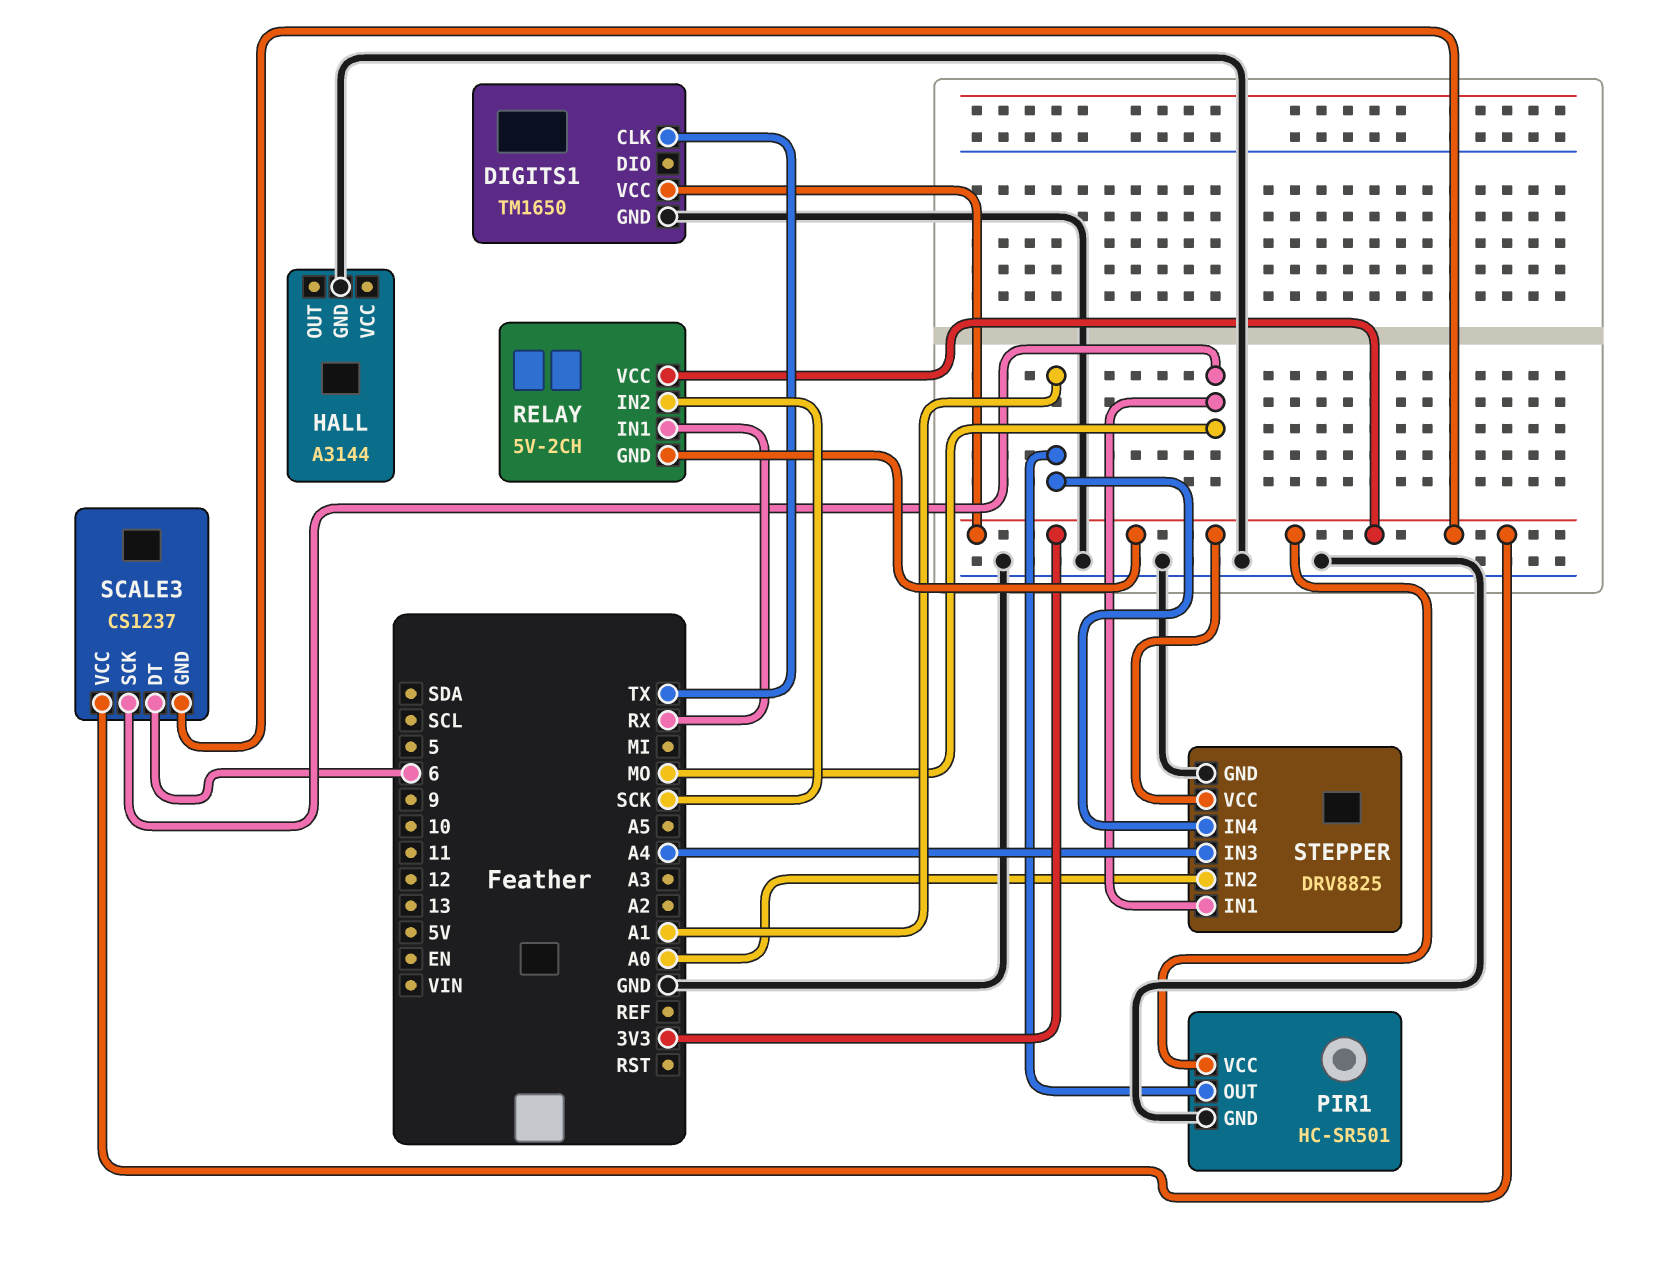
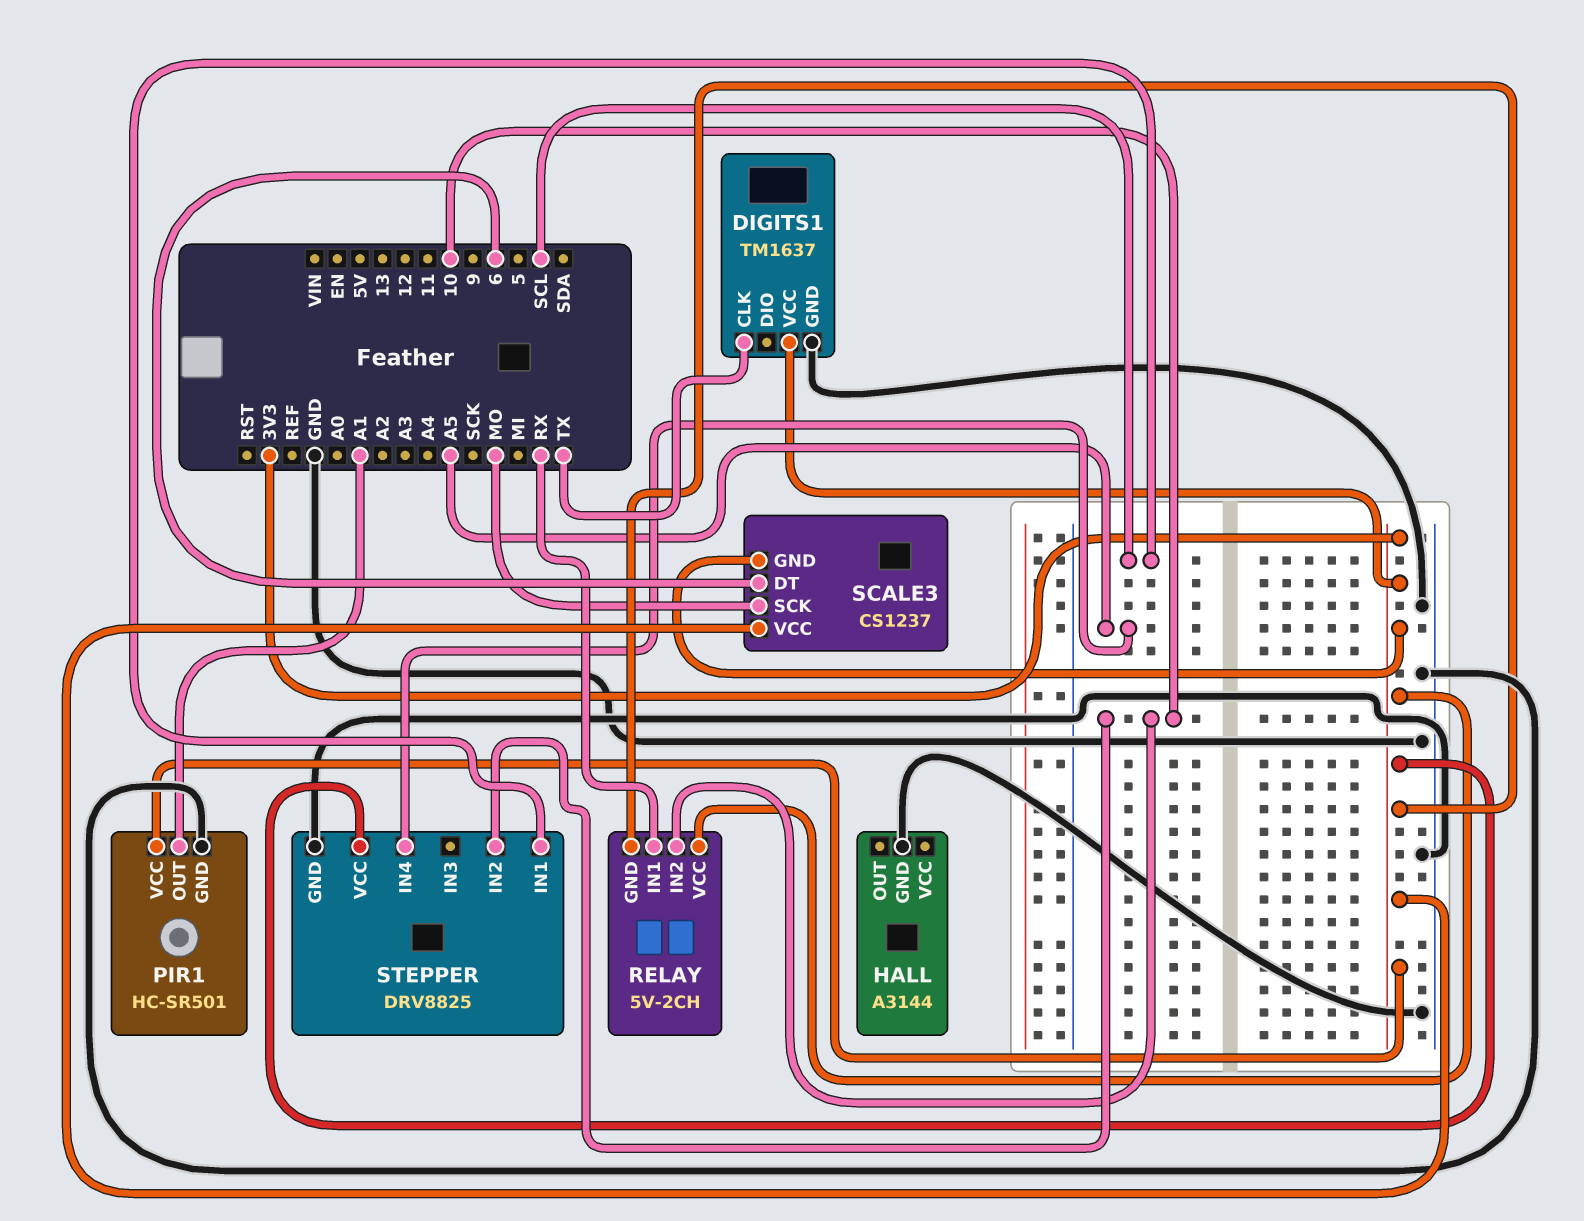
DIGITS1: TM1650 -> TM1637
RELAY pin IN2: SCK -> 10
STEPPER pin IN1: MO -> SCL
STEPPER pin IN2: A0 -> 10
STEPPER pin IN3: A4 -> none
STEPPER pin IN4: A1 -> A5

